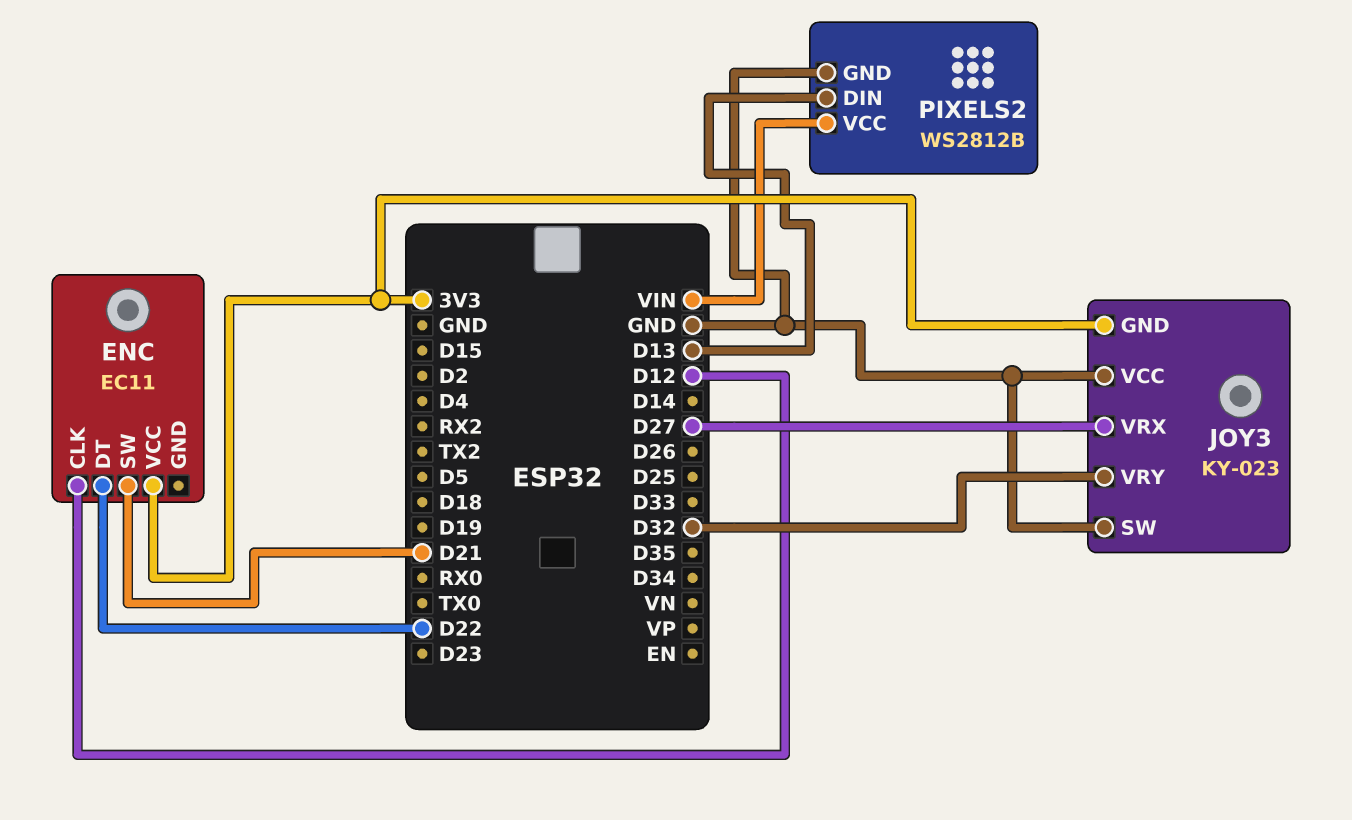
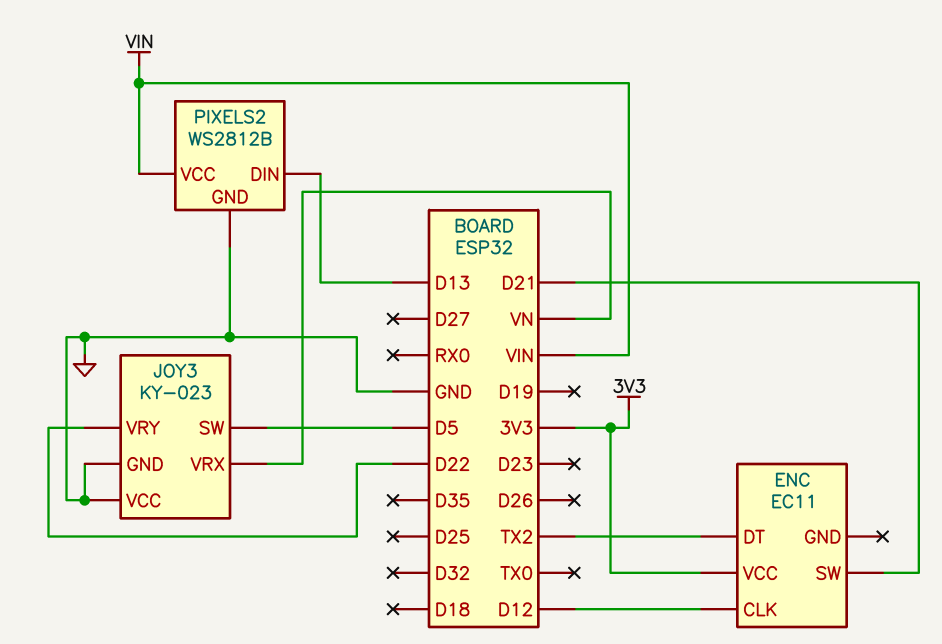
ENC pin DT: D22 -> TX2
JOY3 pin GND: 3V3 -> GND
JOY3 pin SW: GND -> D5
JOY3 pin VRX: D27 -> VN
JOY3 pin VRY: D32 -> D22

